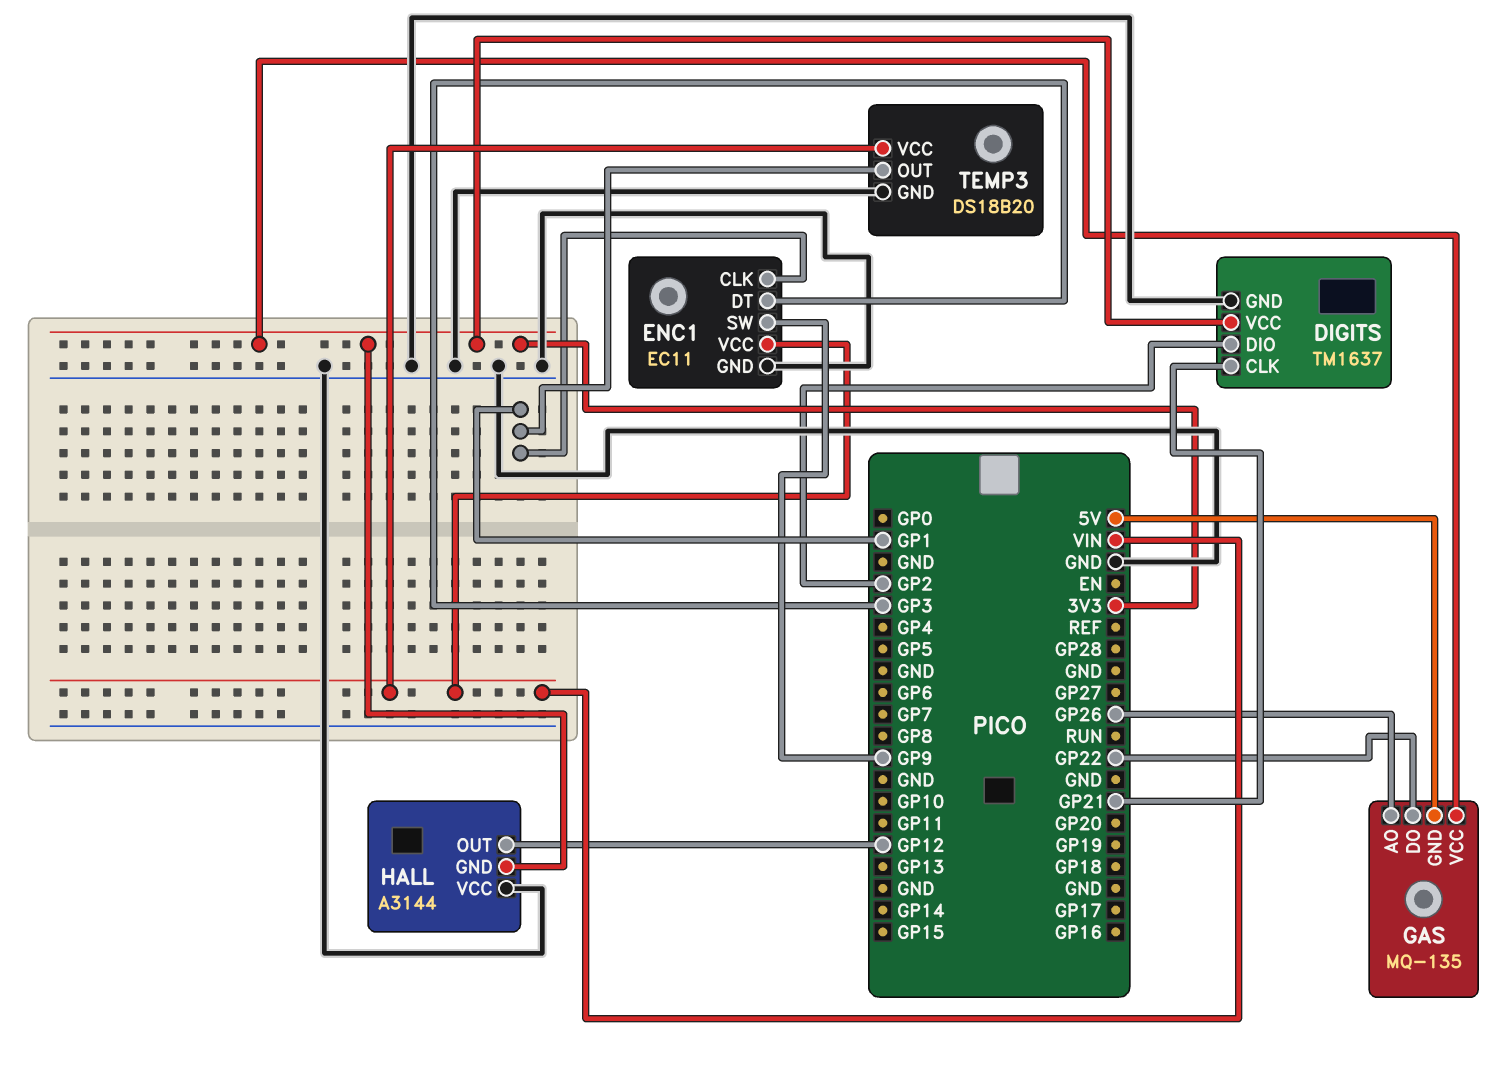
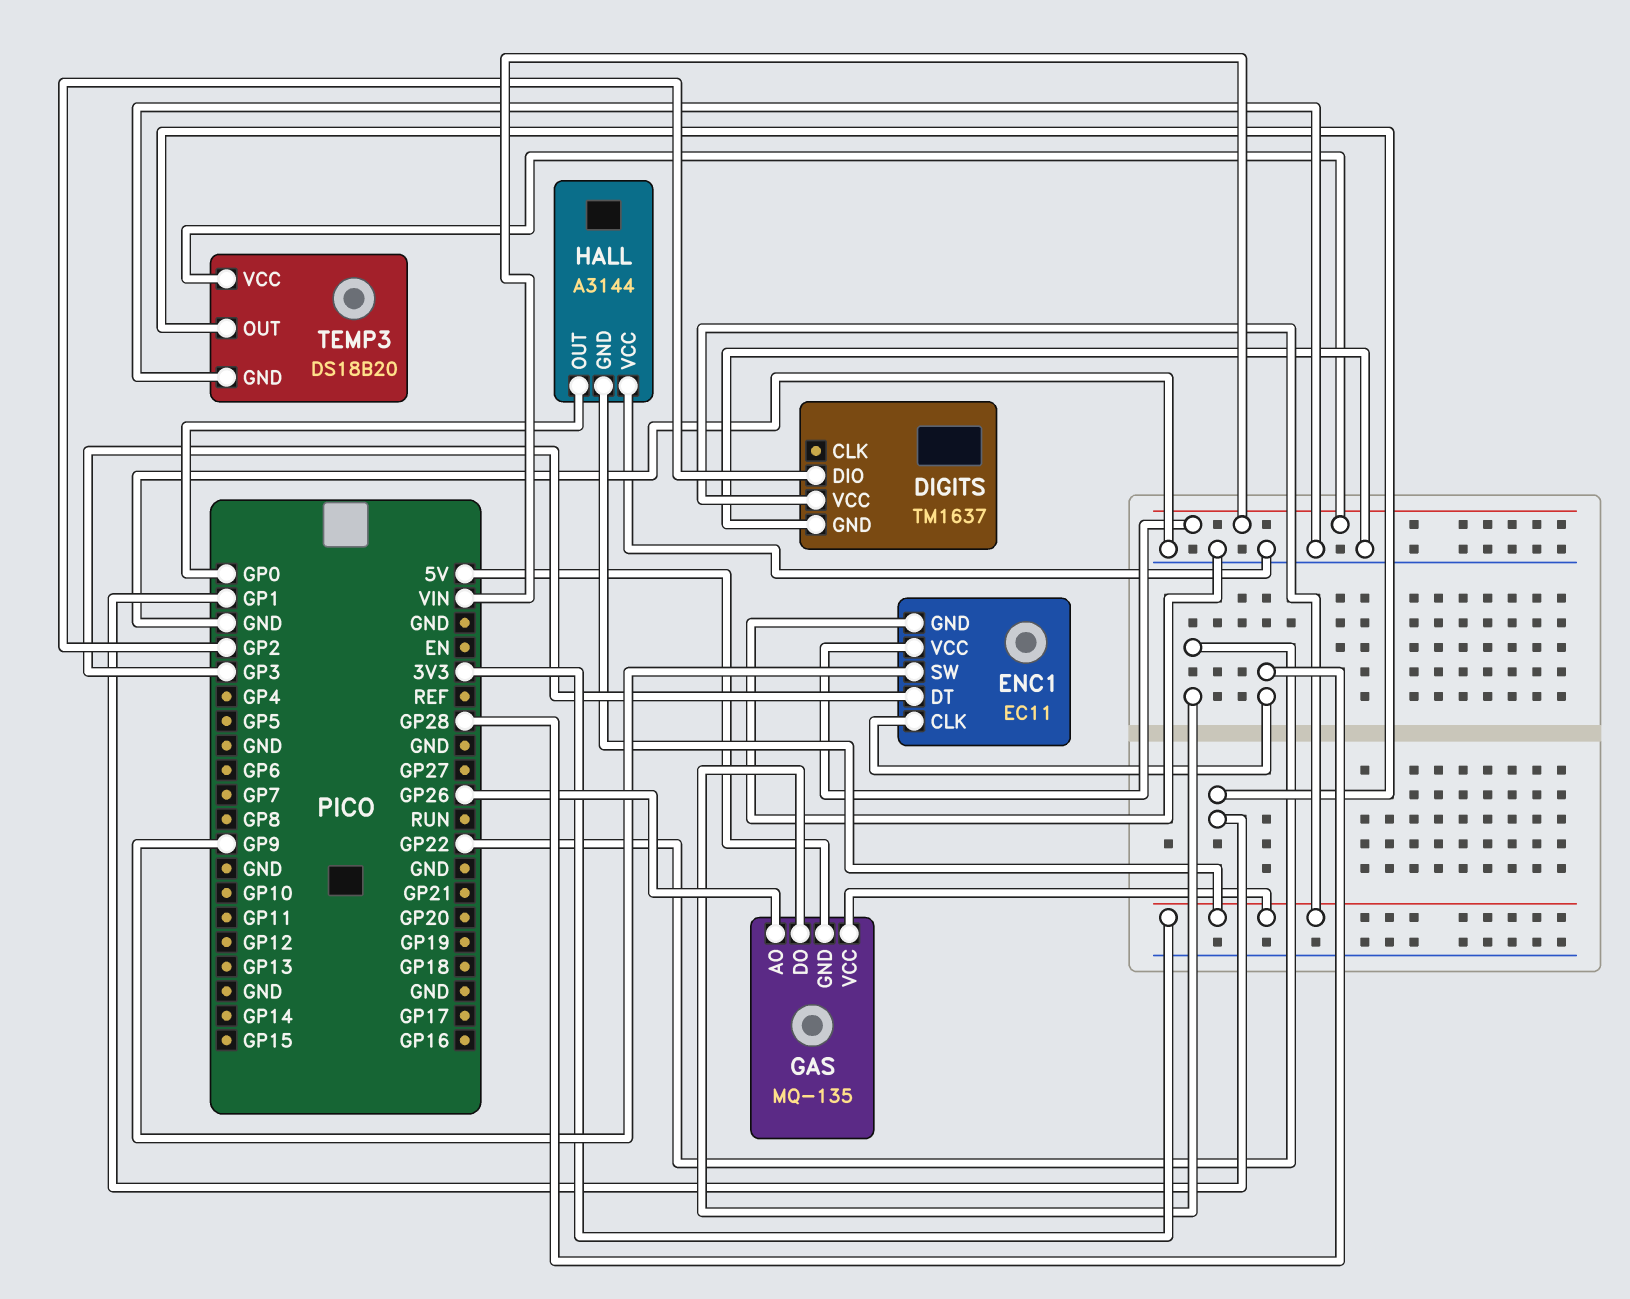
DIGITS pin CLK: GP21 -> none
ENC1 pin CLK: GP1 -> GP28
HALL pin OUT: GP12 -> GP0

